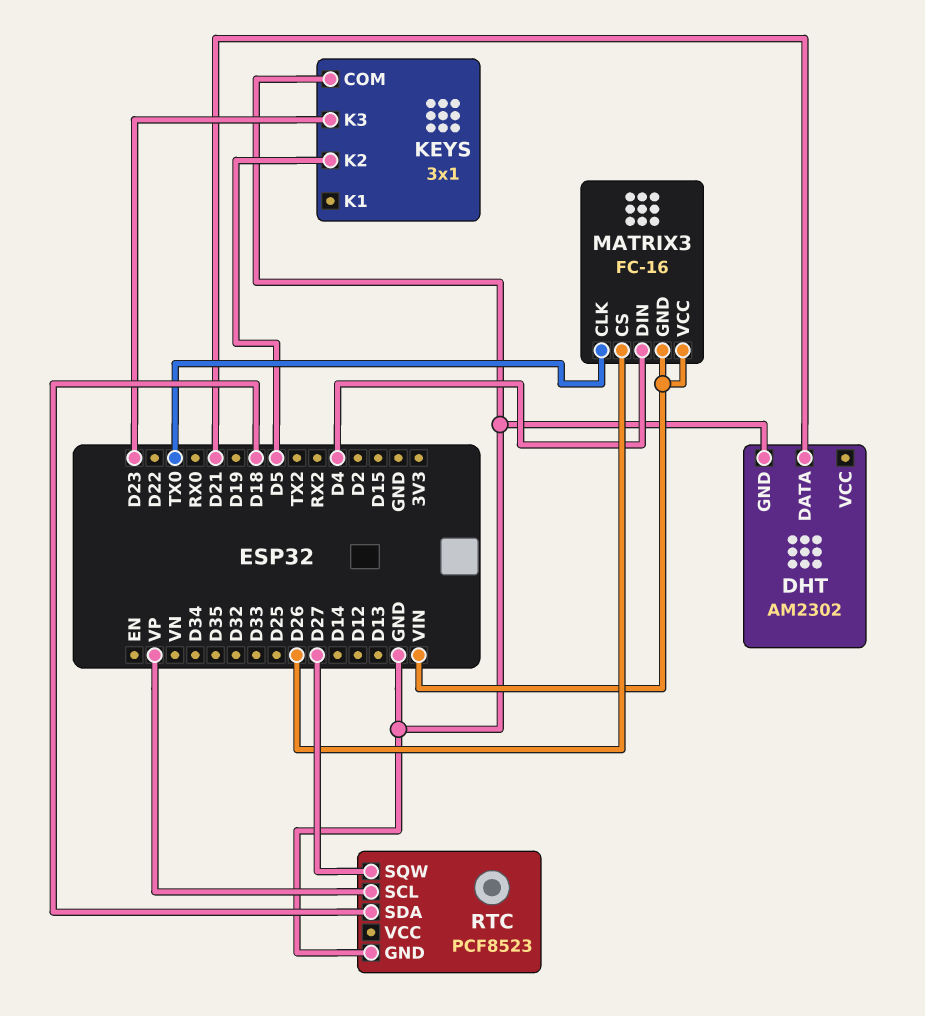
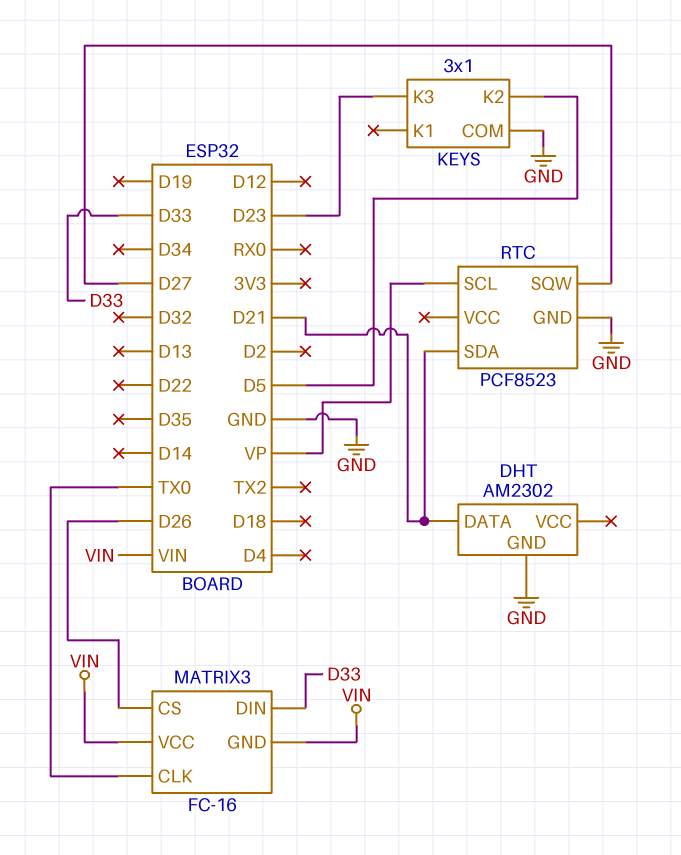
MATRIX3 pin DIN: D4 -> D33
RTC pin SDA: D18 -> D21

